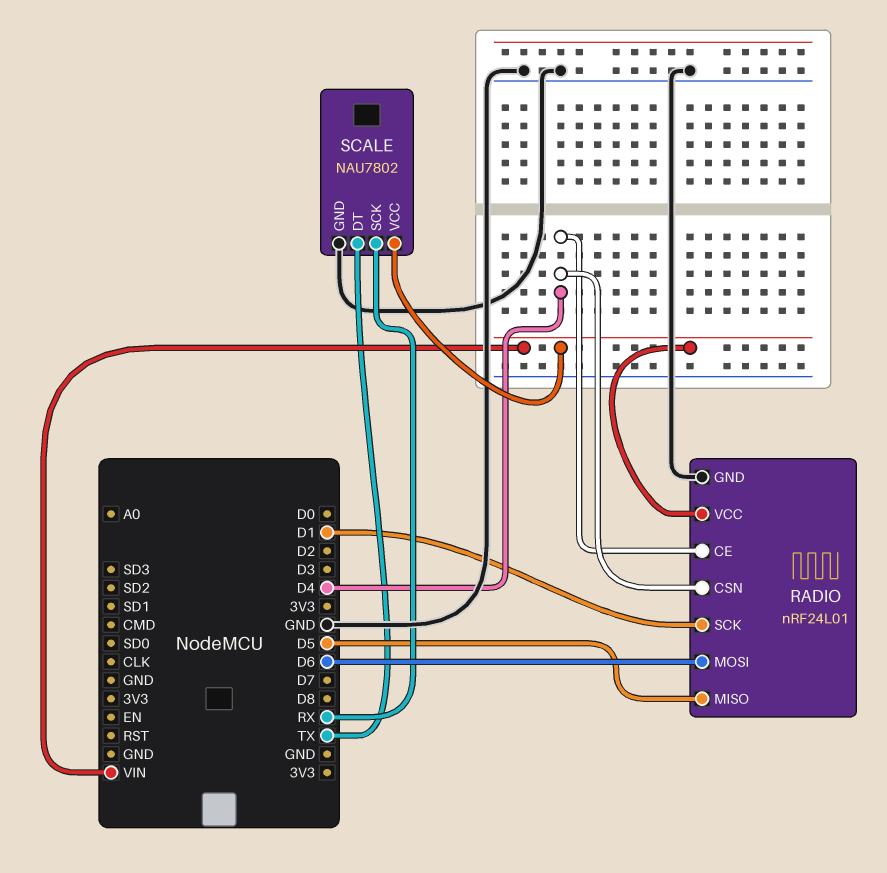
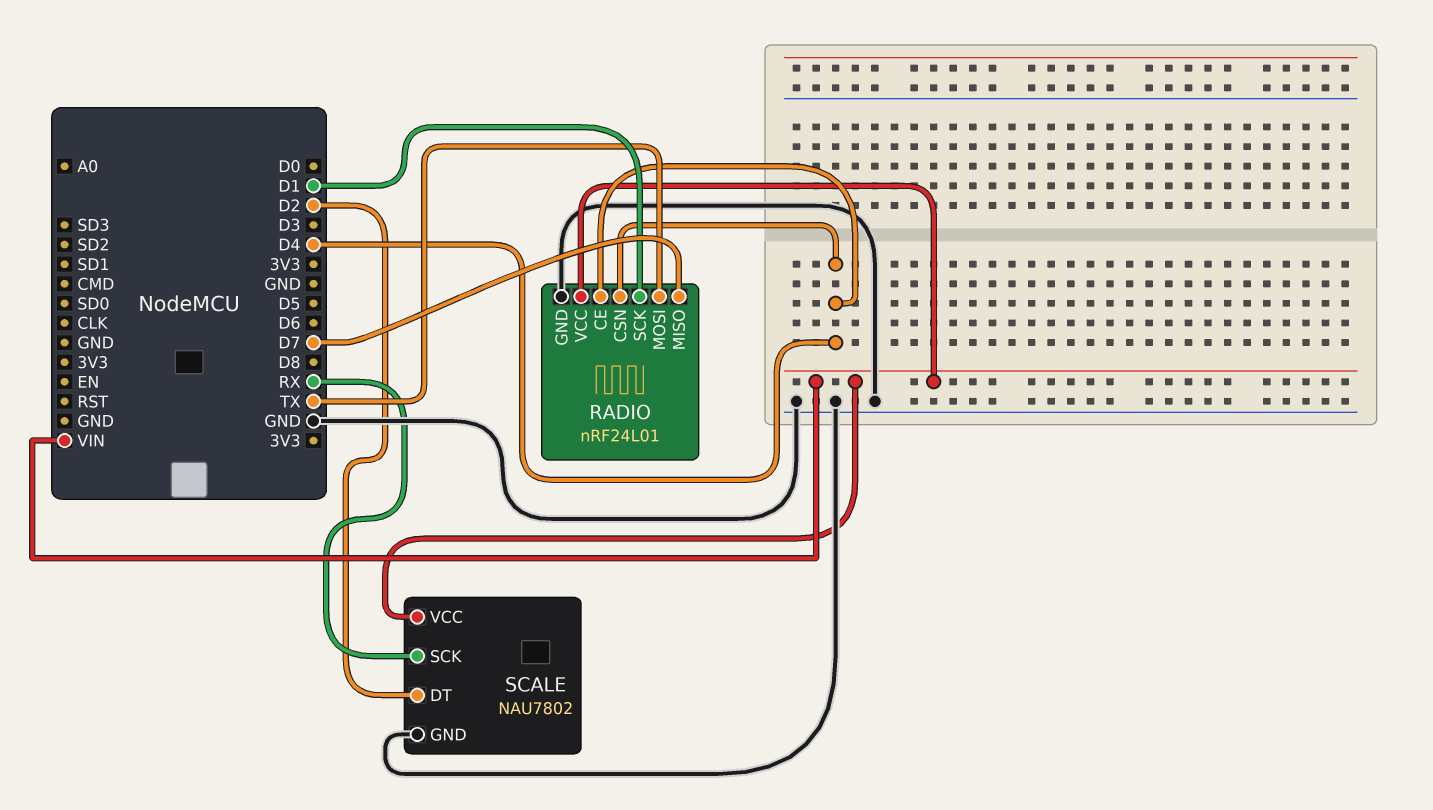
RADIO pin MISO: D5 -> D7
RADIO pin MOSI: D6 -> TX
SCALE pin DT: TX -> D2

